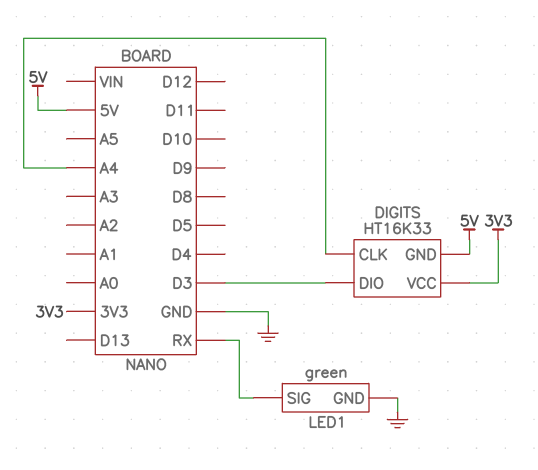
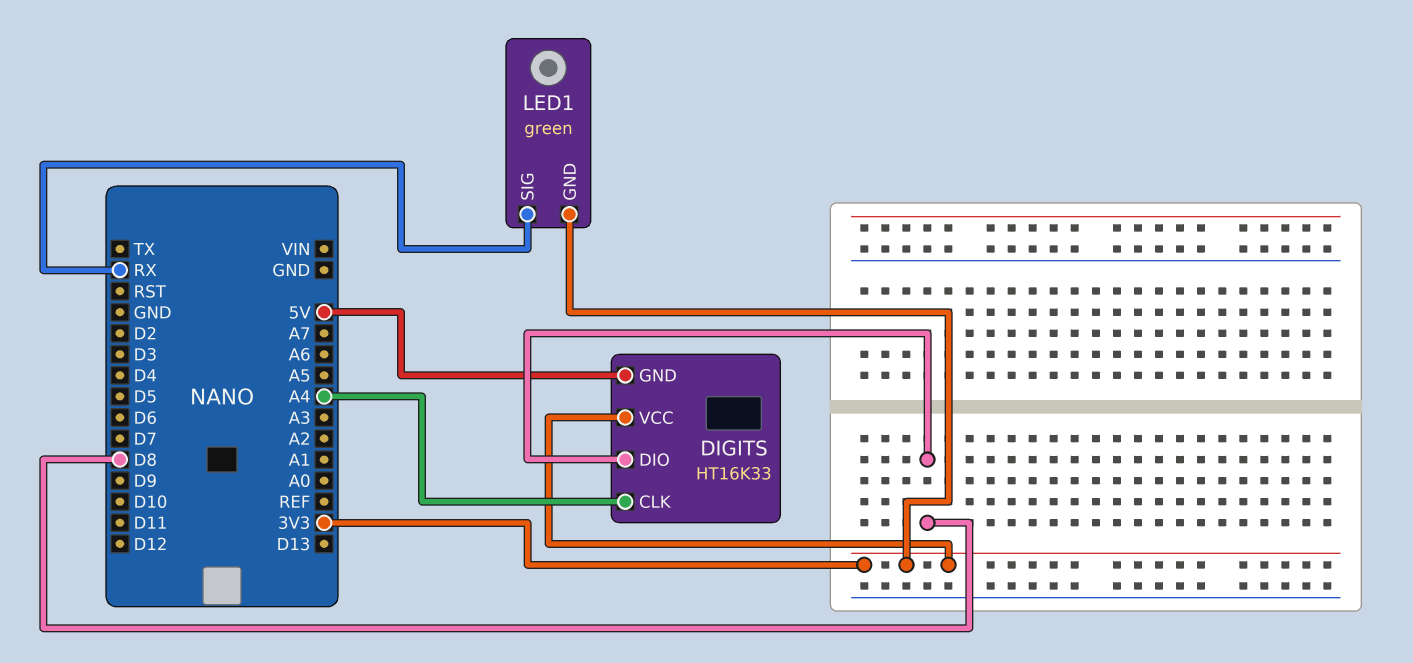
DIGITS pin DIO: D3 -> D8
LED1 pin GND: GND -> 3V3

